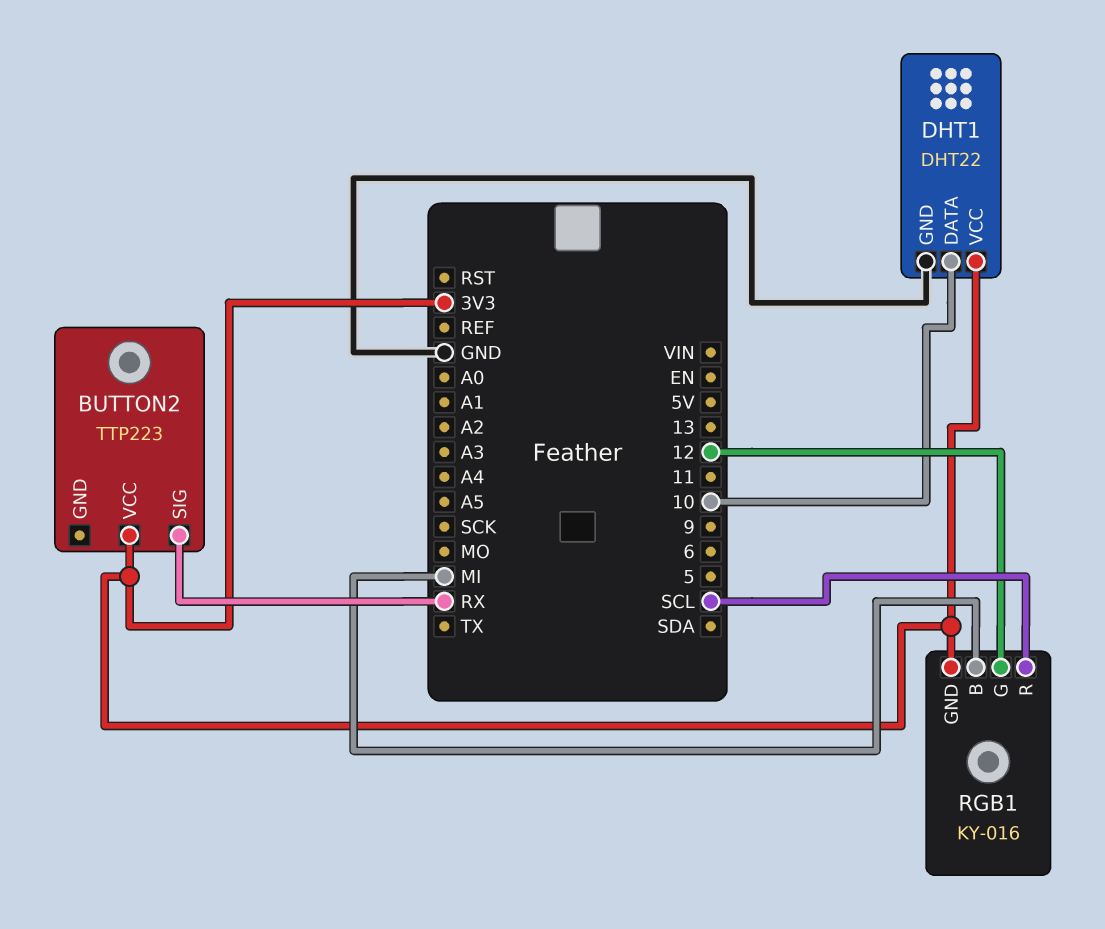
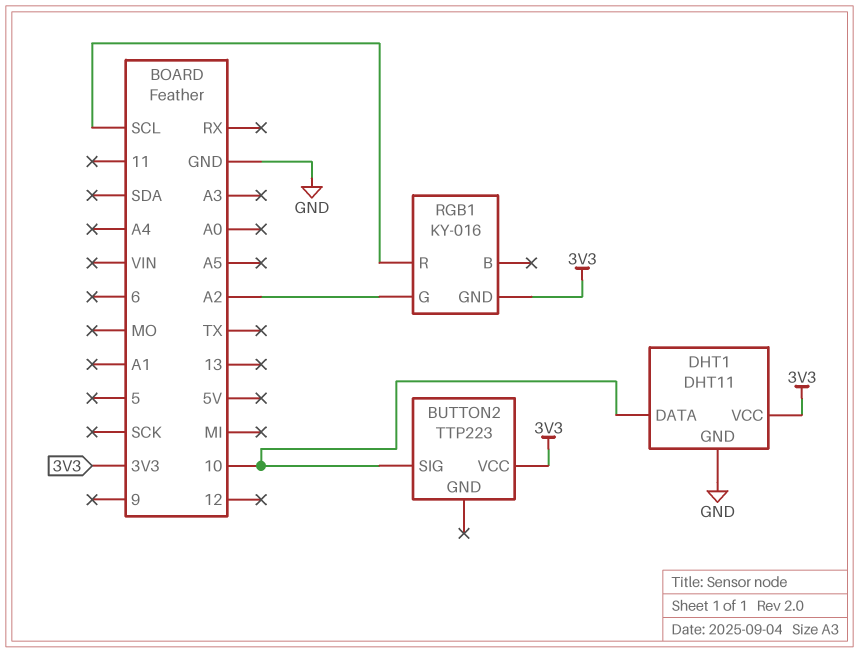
BUTTON2 pin SIG: RX -> 10
DHT1: DHT22 -> DHT11
RGB1 pin B: MI -> none
RGB1 pin G: 12 -> A2

